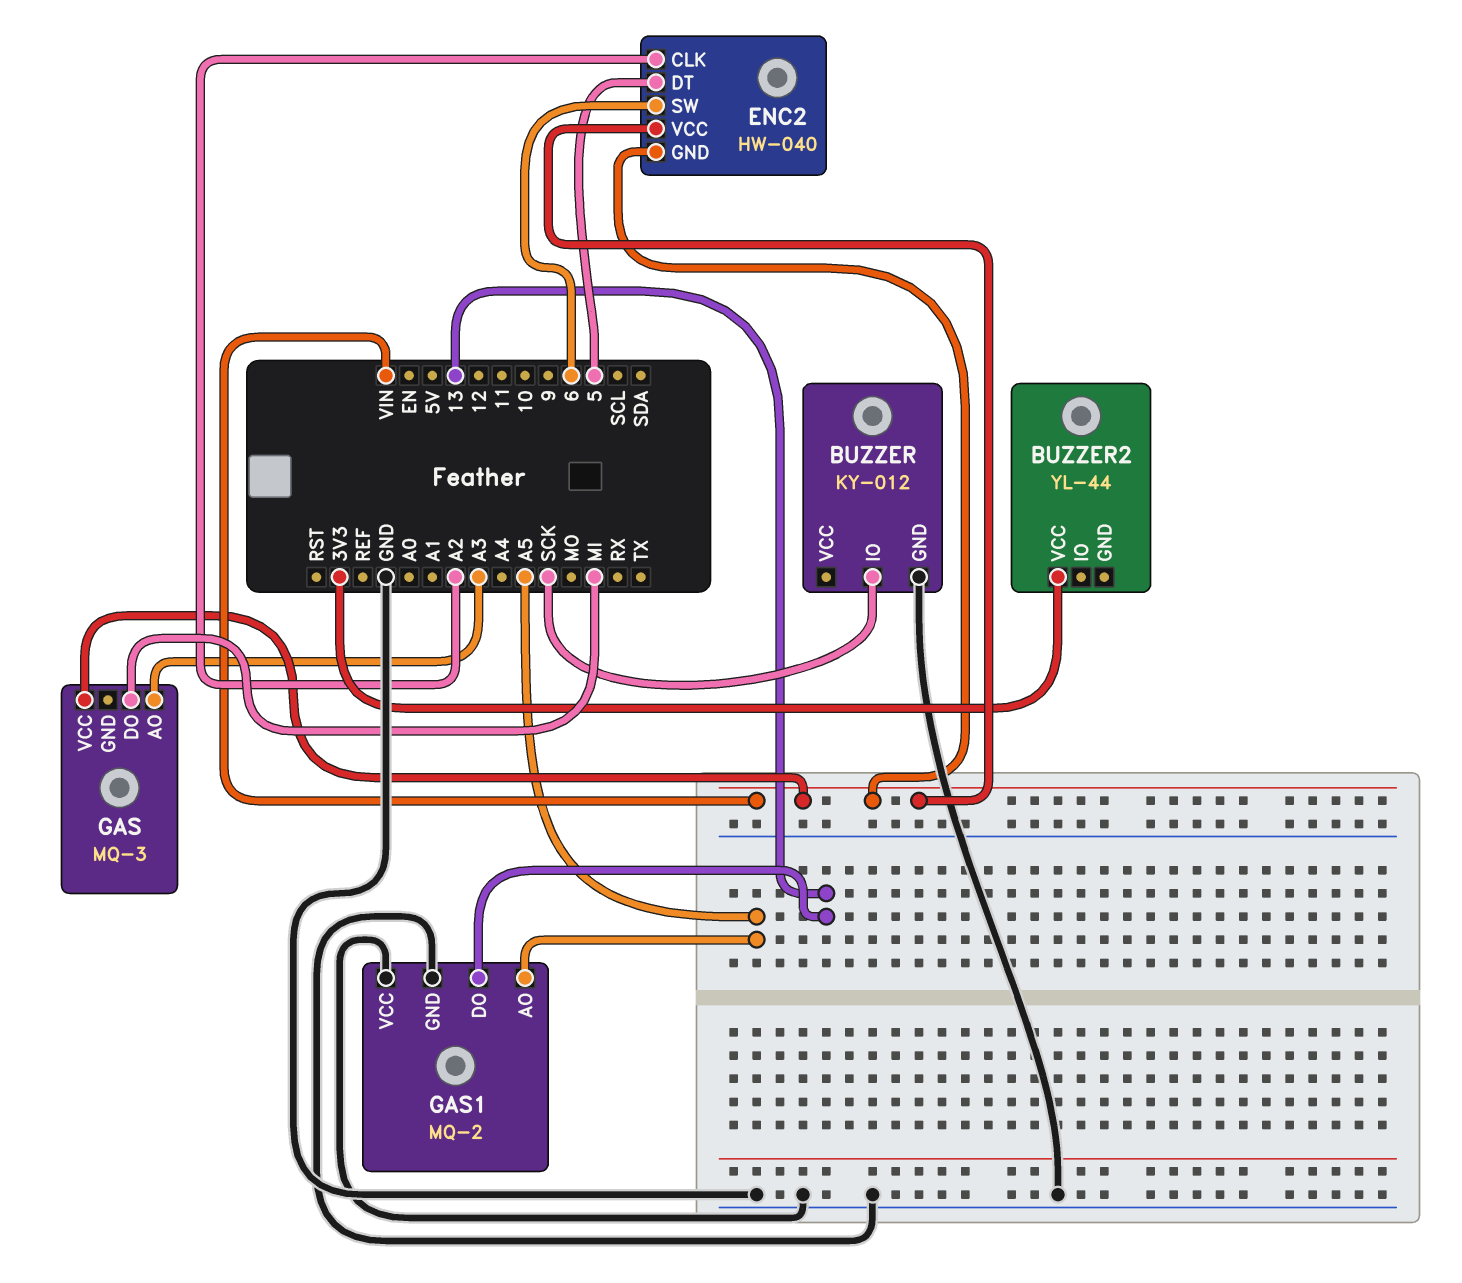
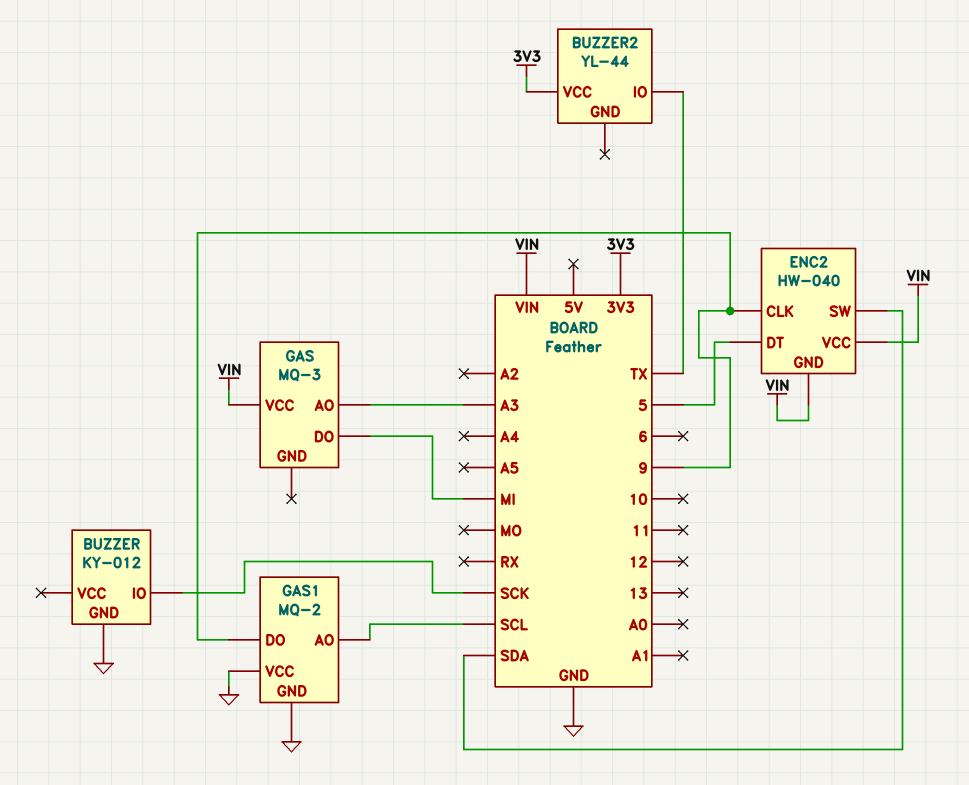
BUZZER2 pin IO: none -> TX
ENC2 pin CLK: A2 -> 9
ENC2 pin SW: 6 -> SDA
GAS1 pin AO: A5 -> SCL
GAS1 pin DO: 13 -> 9

